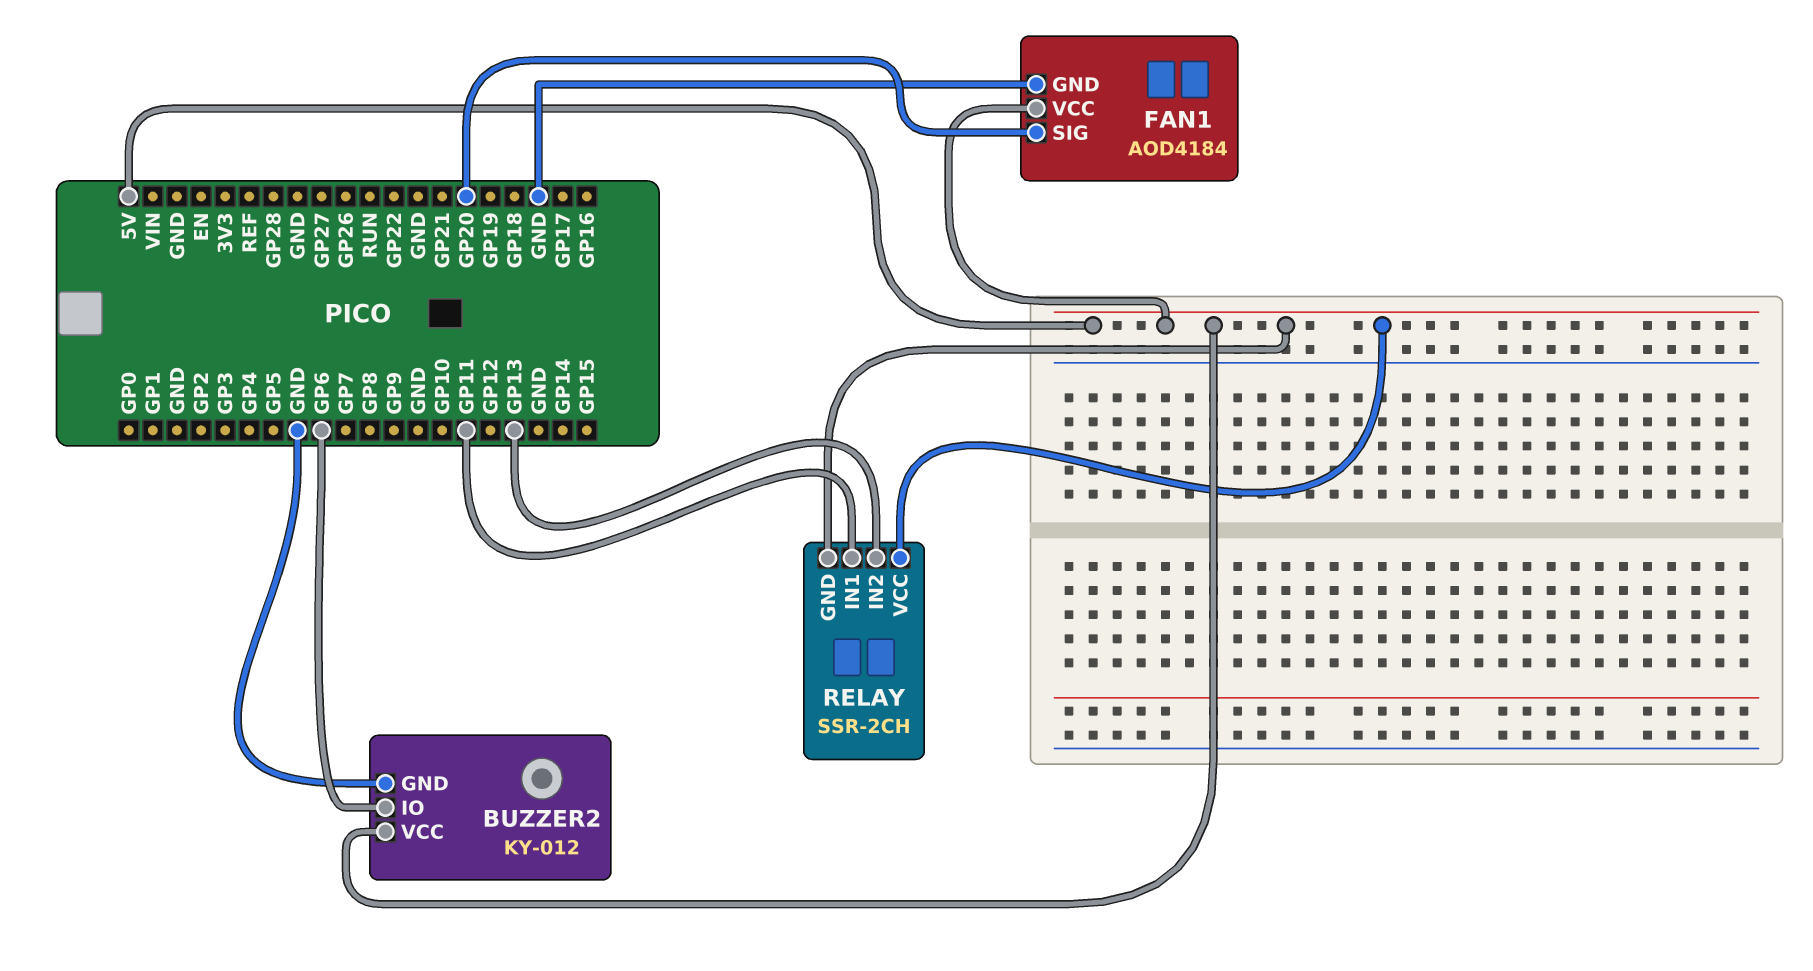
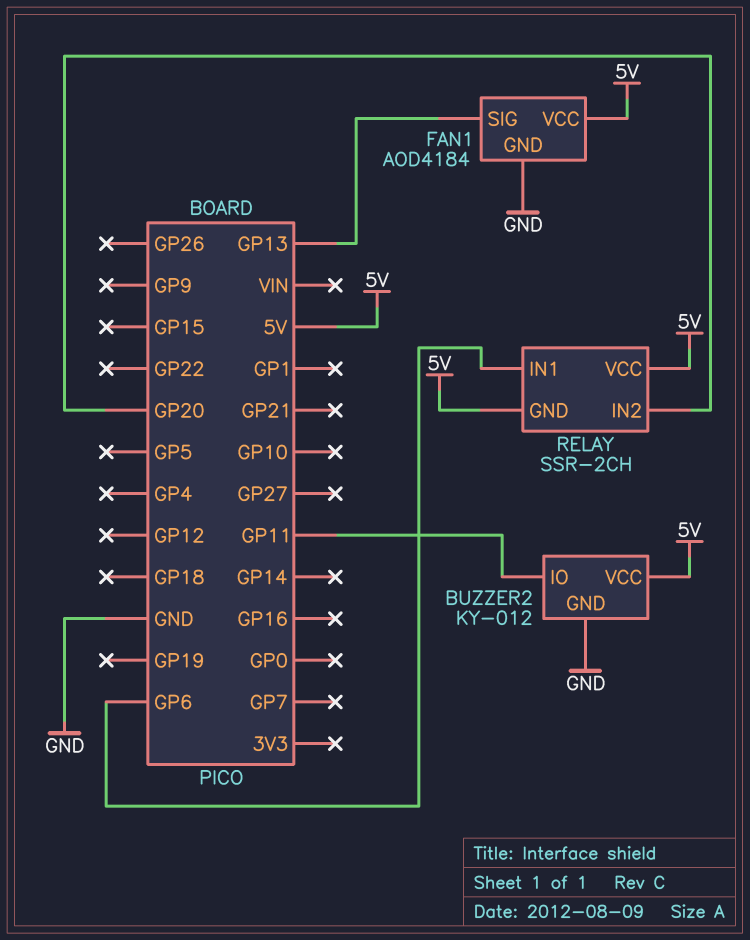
BUZZER2 pin IO: GP6 -> GP11
FAN1 pin SIG: GP20 -> GP13
RELAY pin IN1: GP11 -> GP6
RELAY pin IN2: GP13 -> GP20

